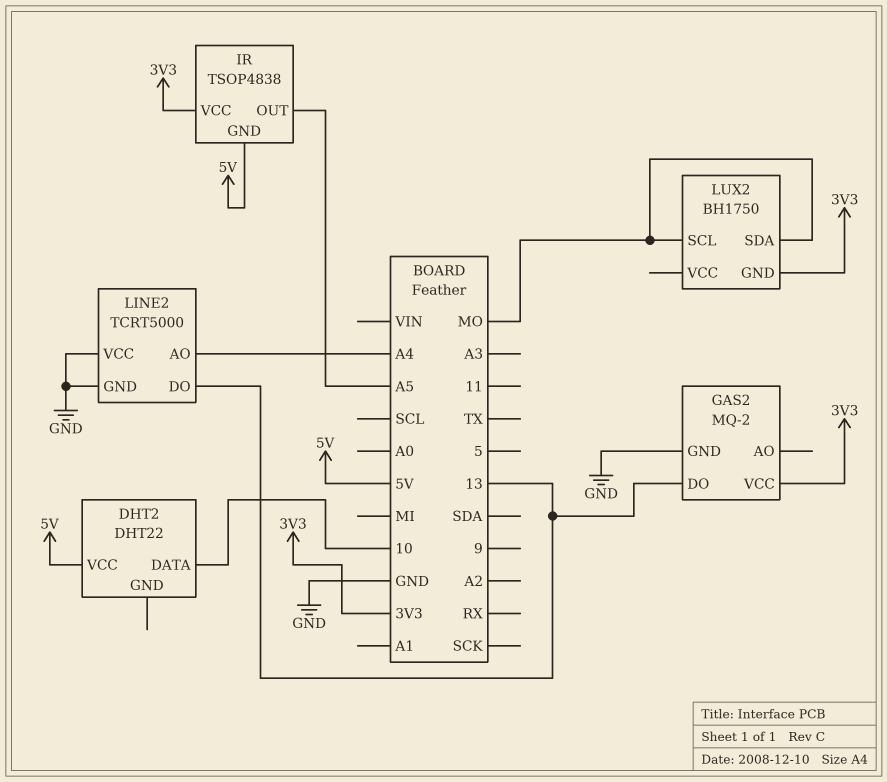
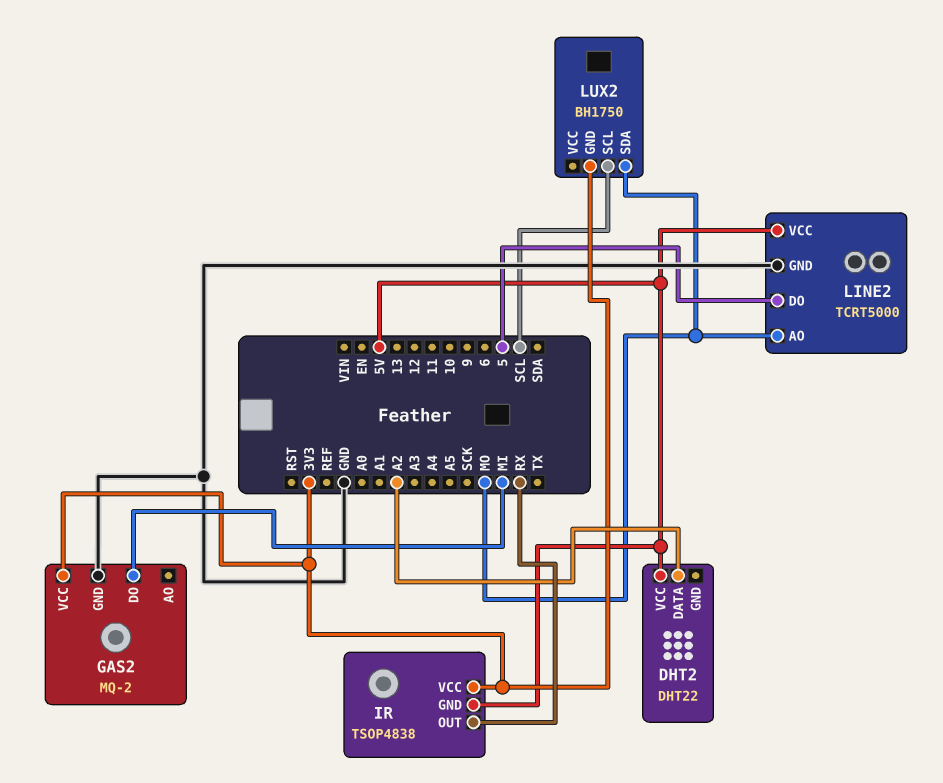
DHT2 pin DATA: 10 -> A2
GAS2 pin DO: 13 -> MI
IR pin OUT: A5 -> RX
LINE2 pin AO: A4 -> MO
LINE2 pin DO: 13 -> 5
LINE2 pin VCC: GND -> 5V
LUX2 pin SCL: MO -> SCL

